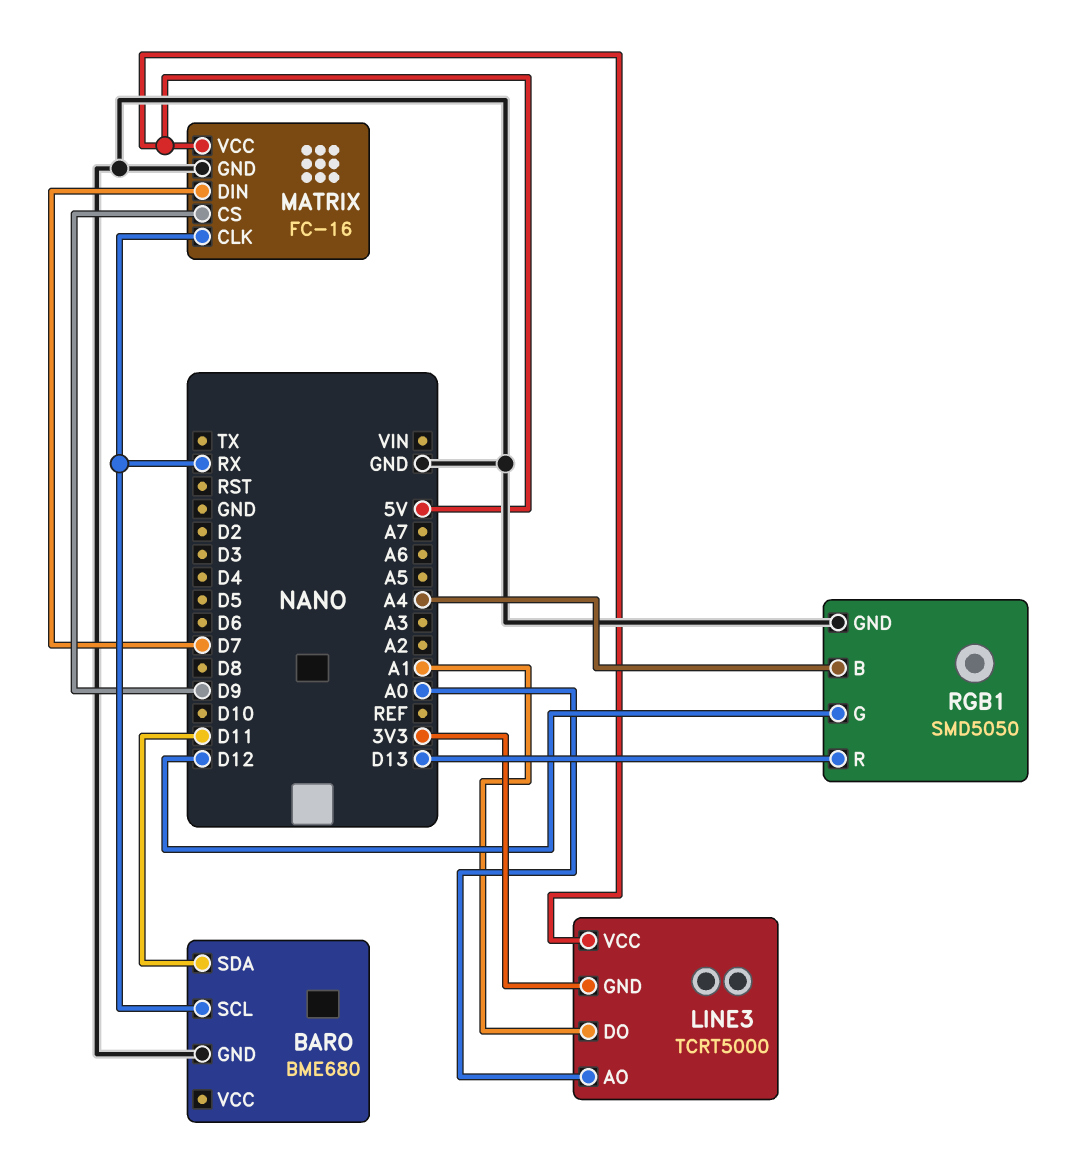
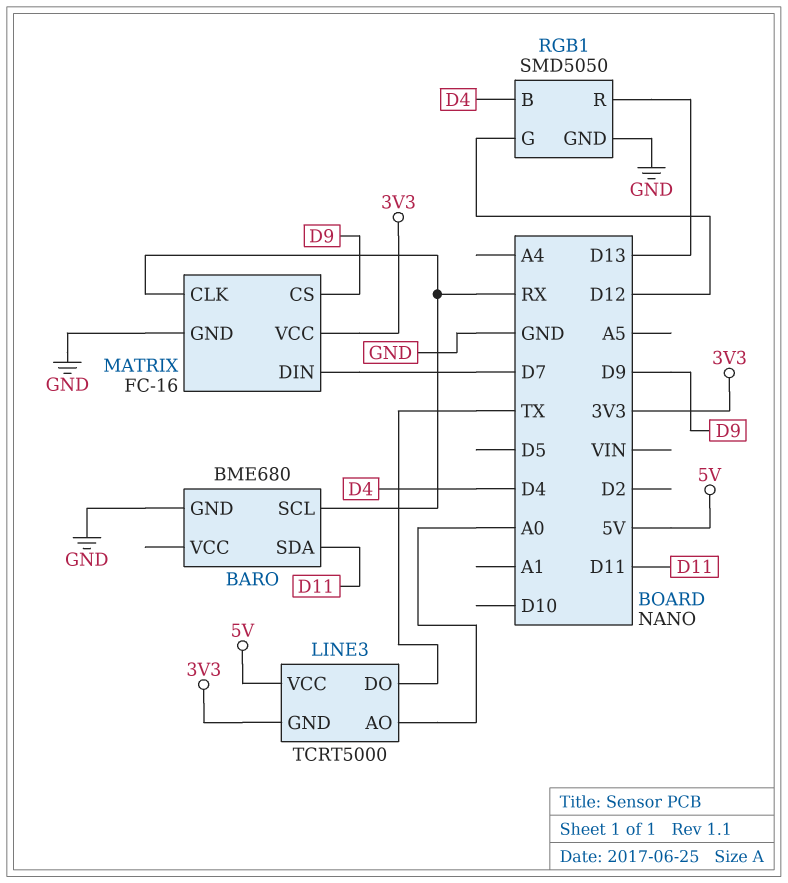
LINE3 pin DO: A1 -> TX
MATRIX pin VCC: 5V -> 3V3
RGB1 pin B: A4 -> D4

